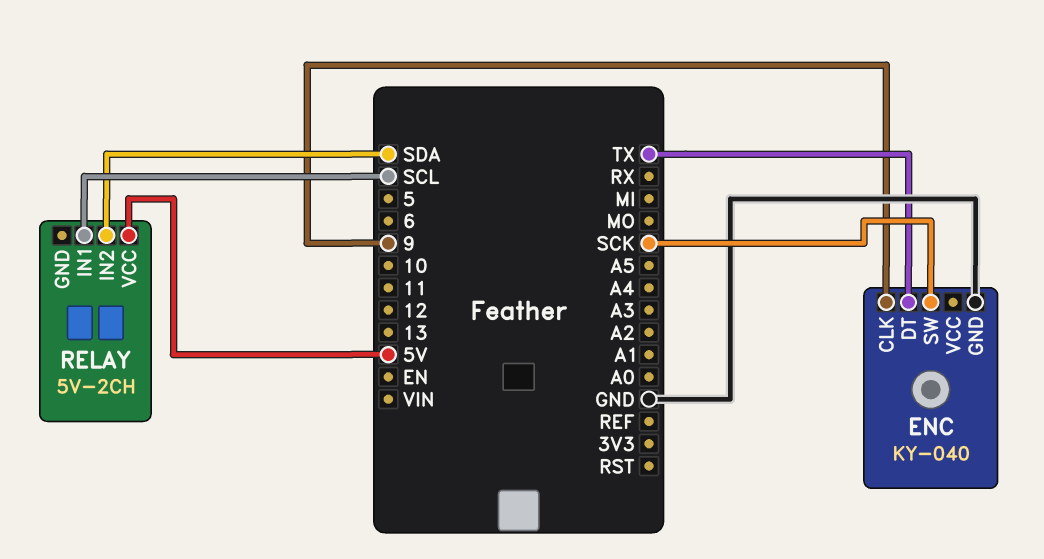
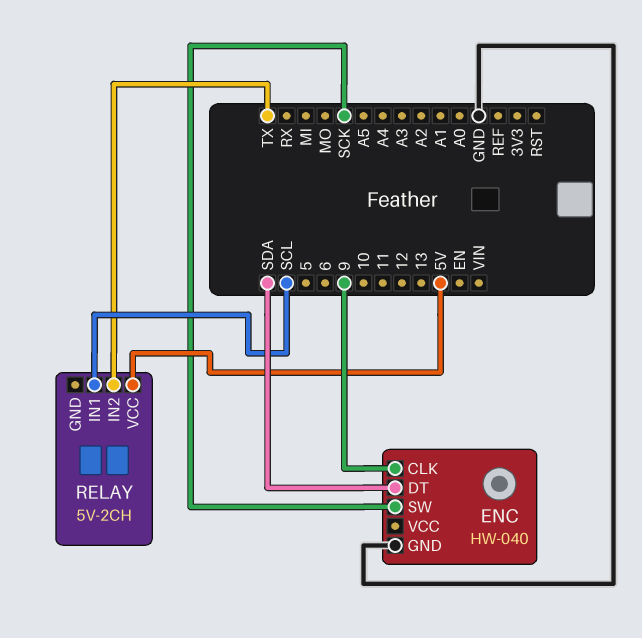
ENC: KY-040 -> HW-040
ENC pin DT: TX -> SDA
RELAY pin IN2: SDA -> TX

